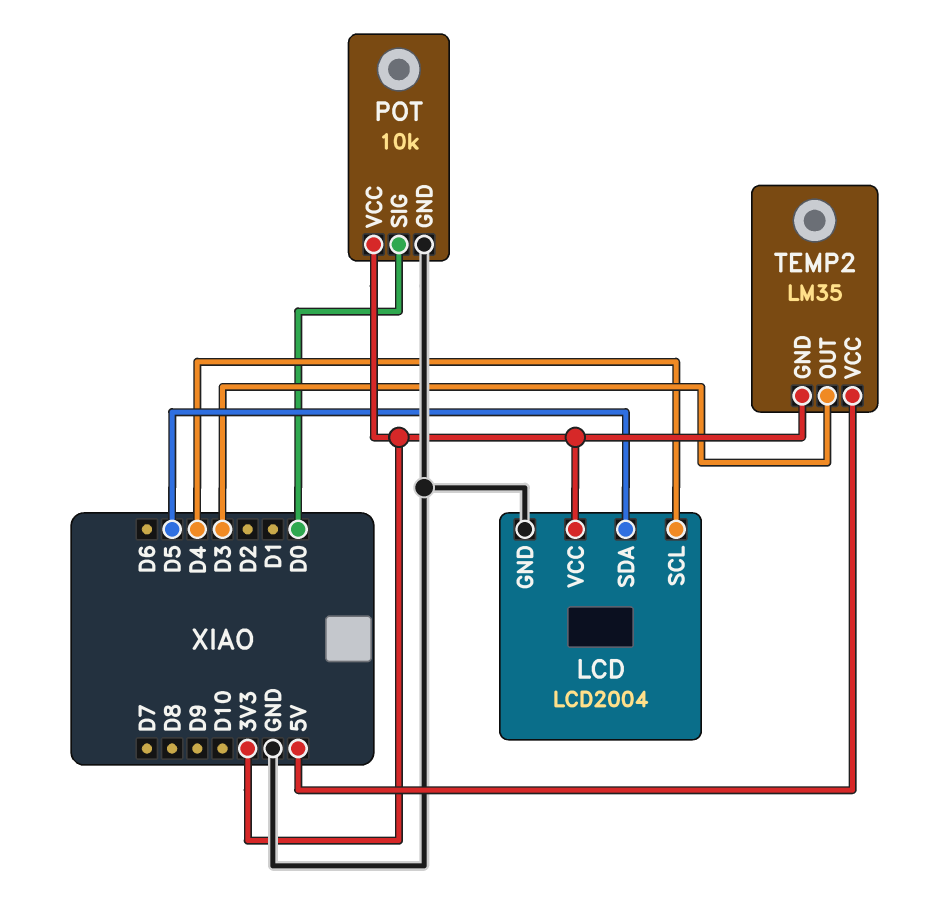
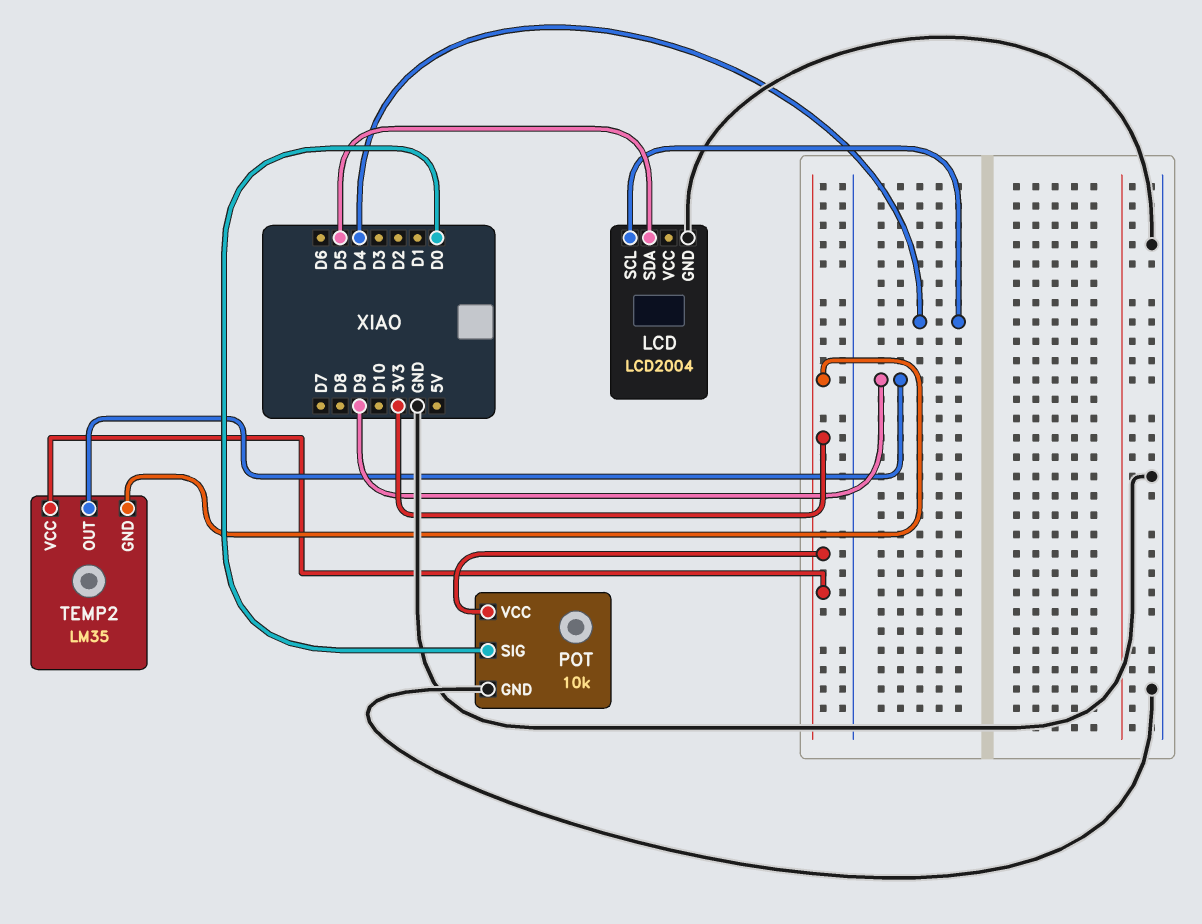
LCD pin VCC: 3V3 -> none
TEMP2 pin OUT: D3 -> D9
TEMP2 pin VCC: 5V -> 3V3

